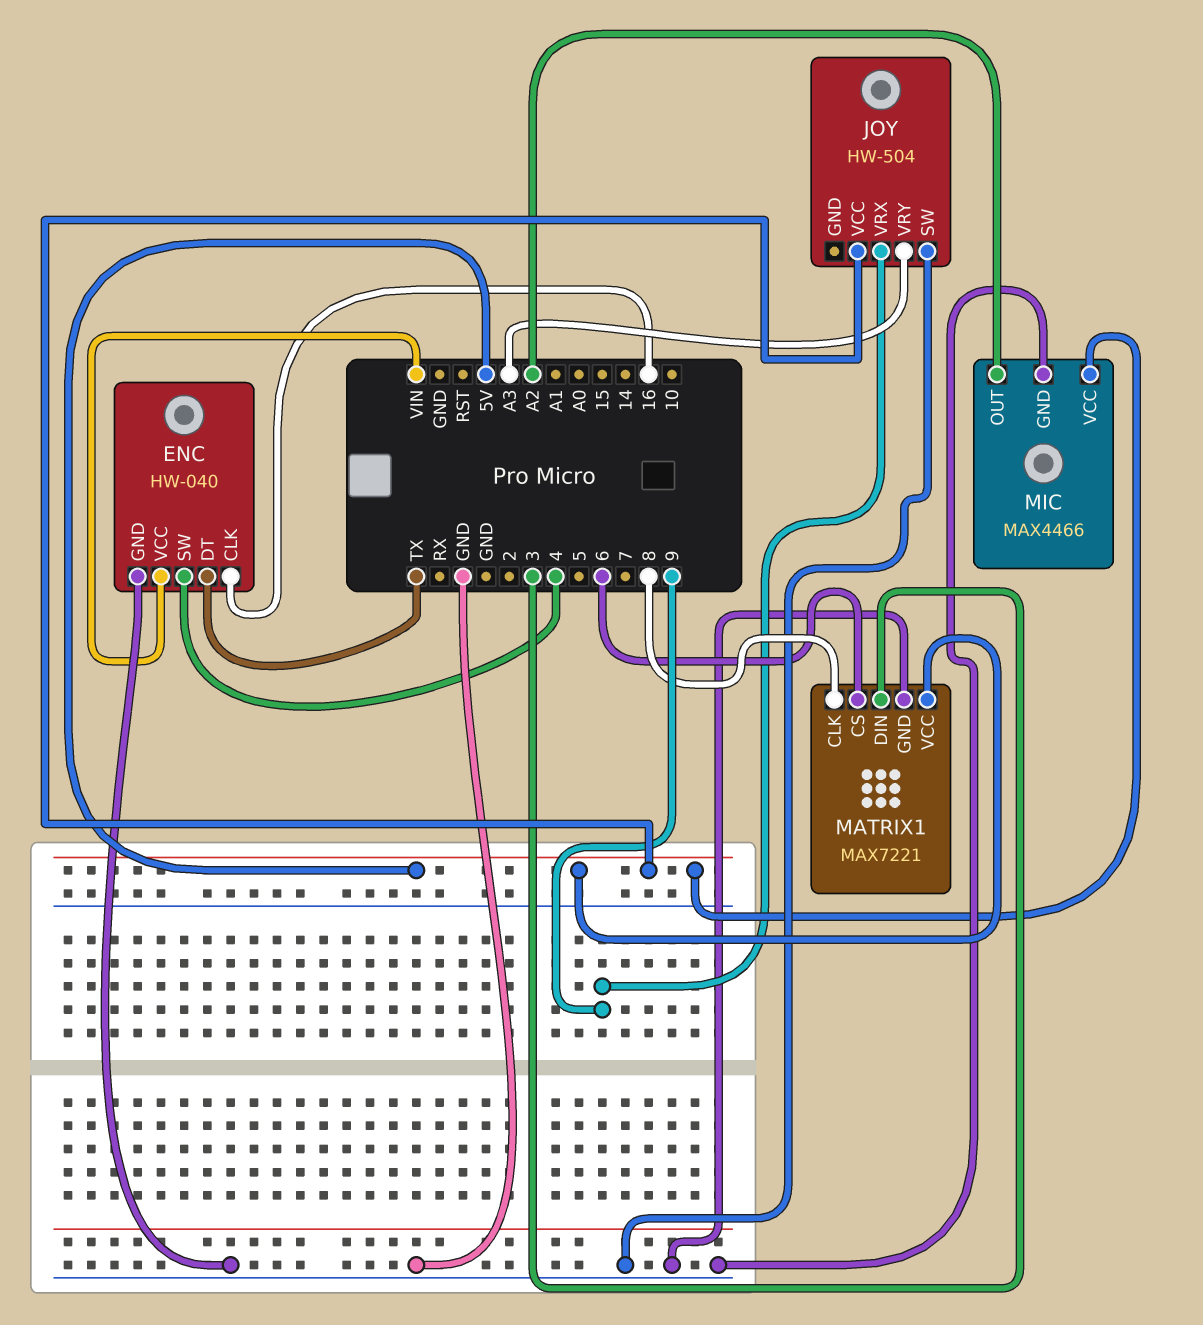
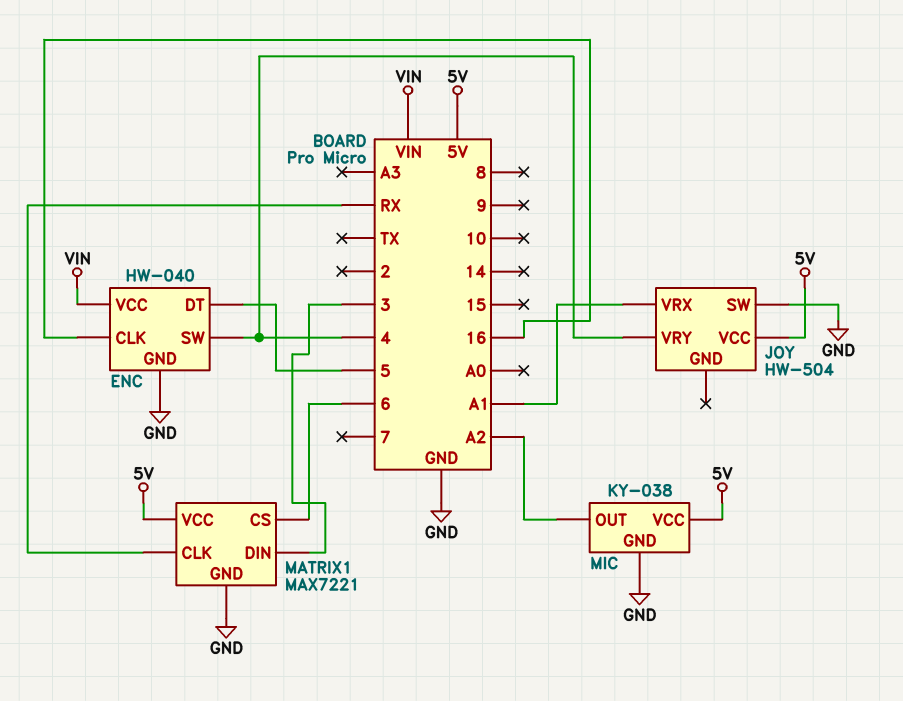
ENC pin DT: TX -> 5
JOY pin VRX: 9 -> A1
JOY pin VRY: A3 -> 4
MATRIX1 pin CLK: 8 -> RX
MIC: MAX4466 -> KY-038

